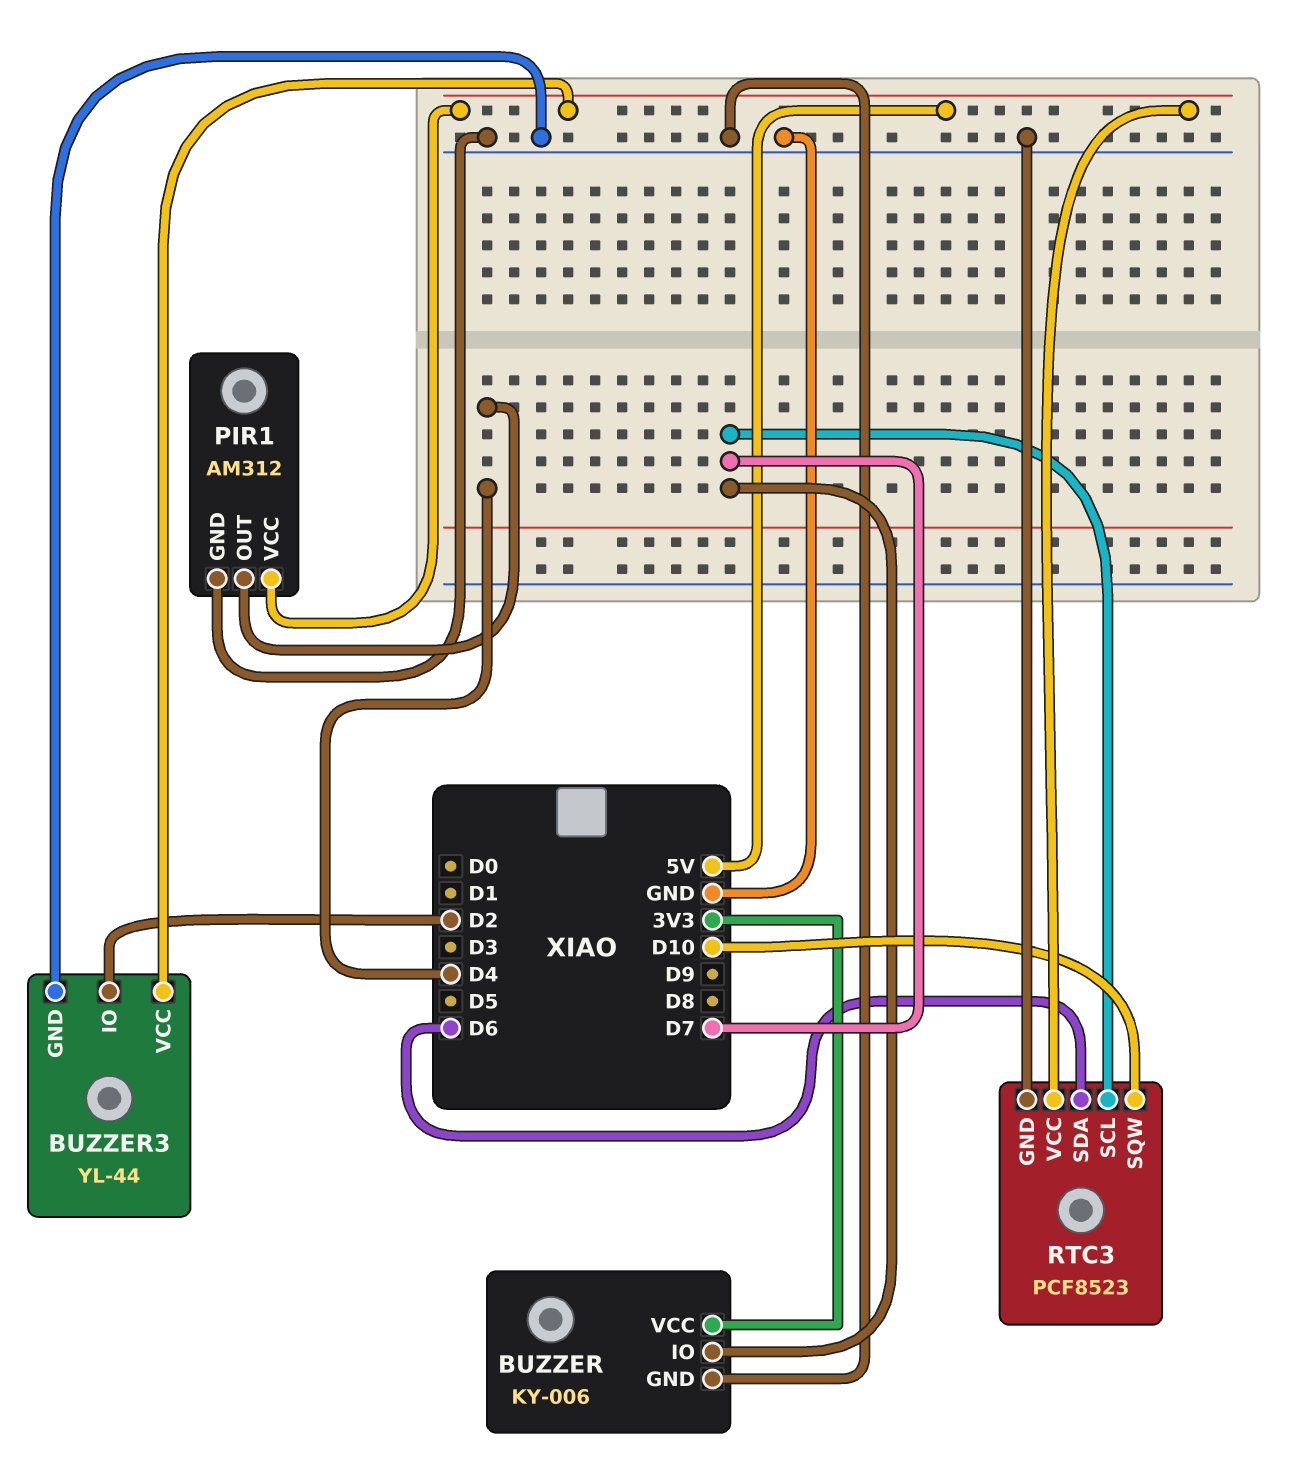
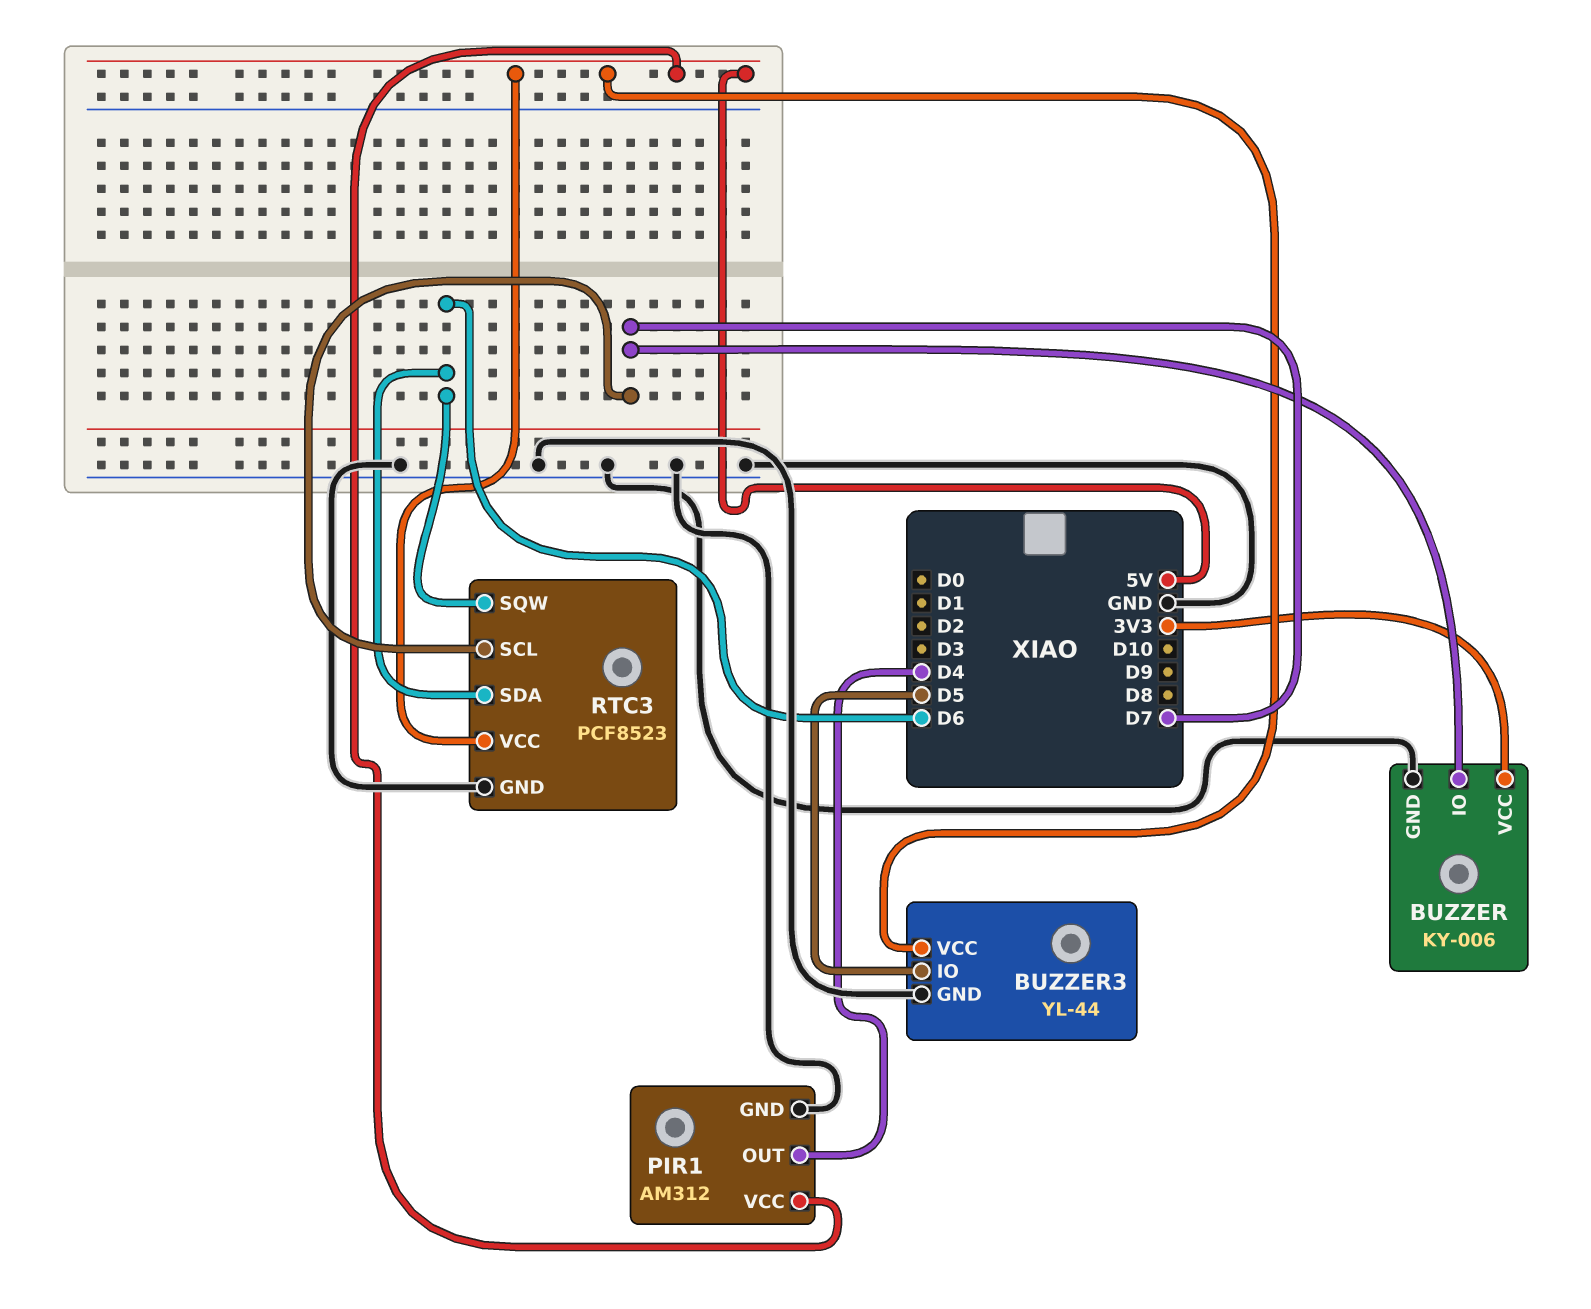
BUZZER3 pin IO: D2 -> D5
RTC3 pin SQW: D10 -> D6

